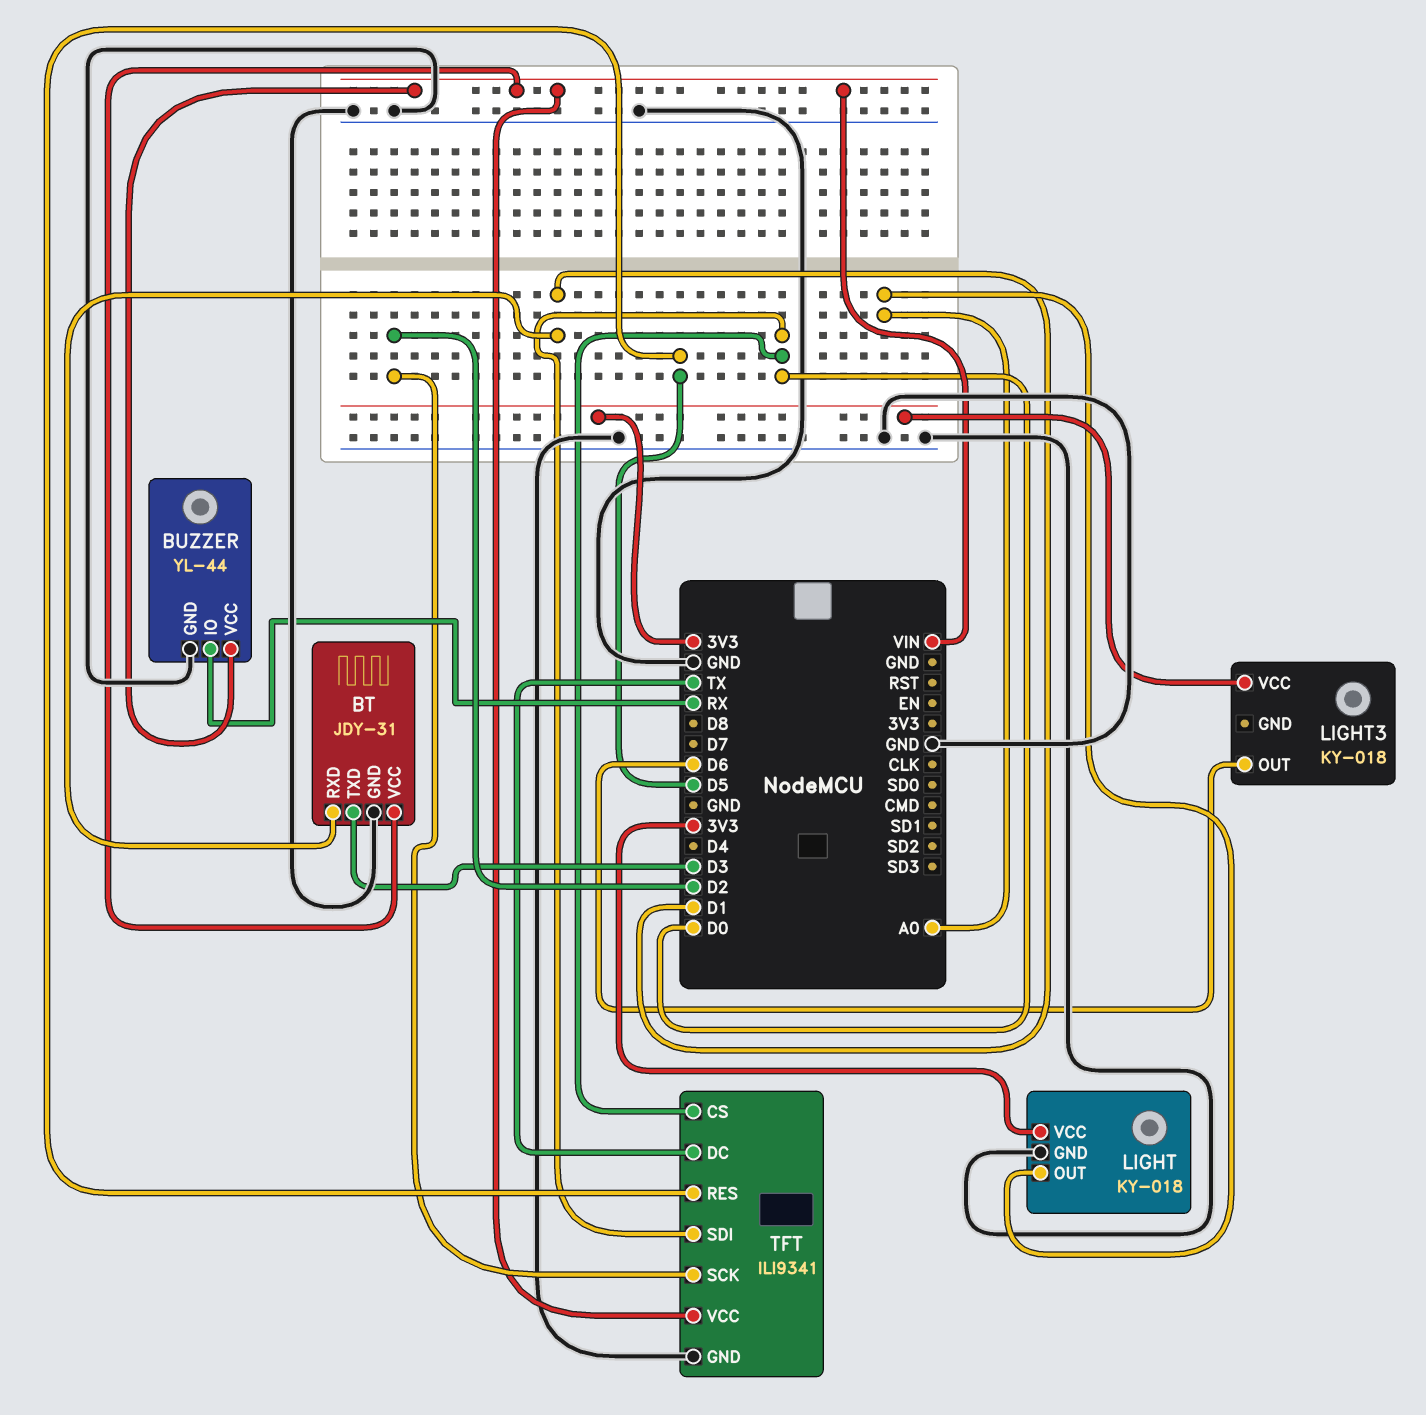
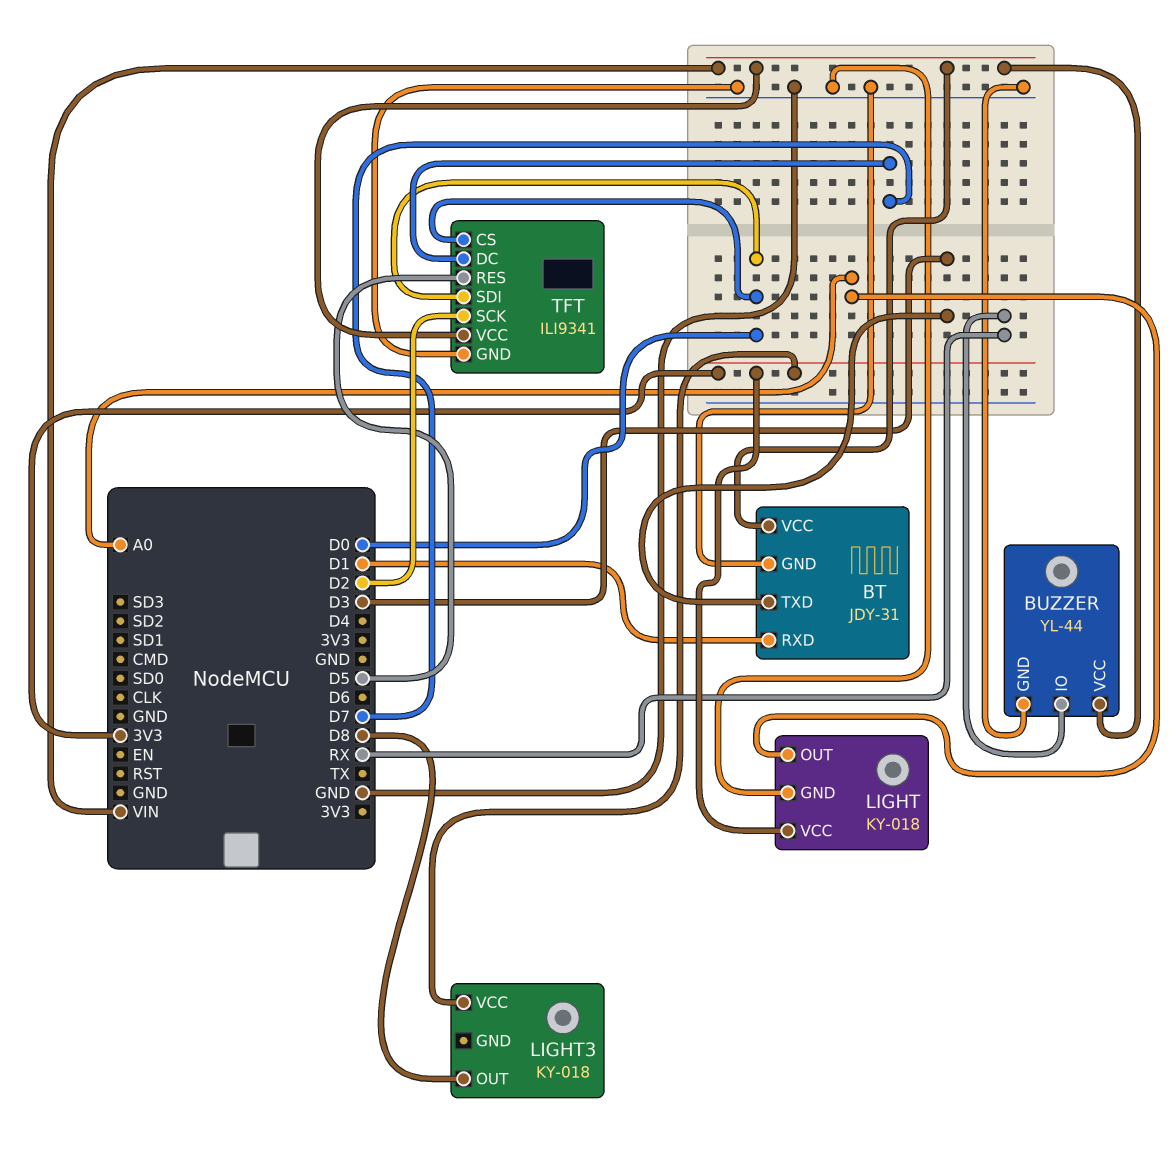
LIGHT3 pin OUT: D6 -> D8
TFT pin DC: TX -> D7

